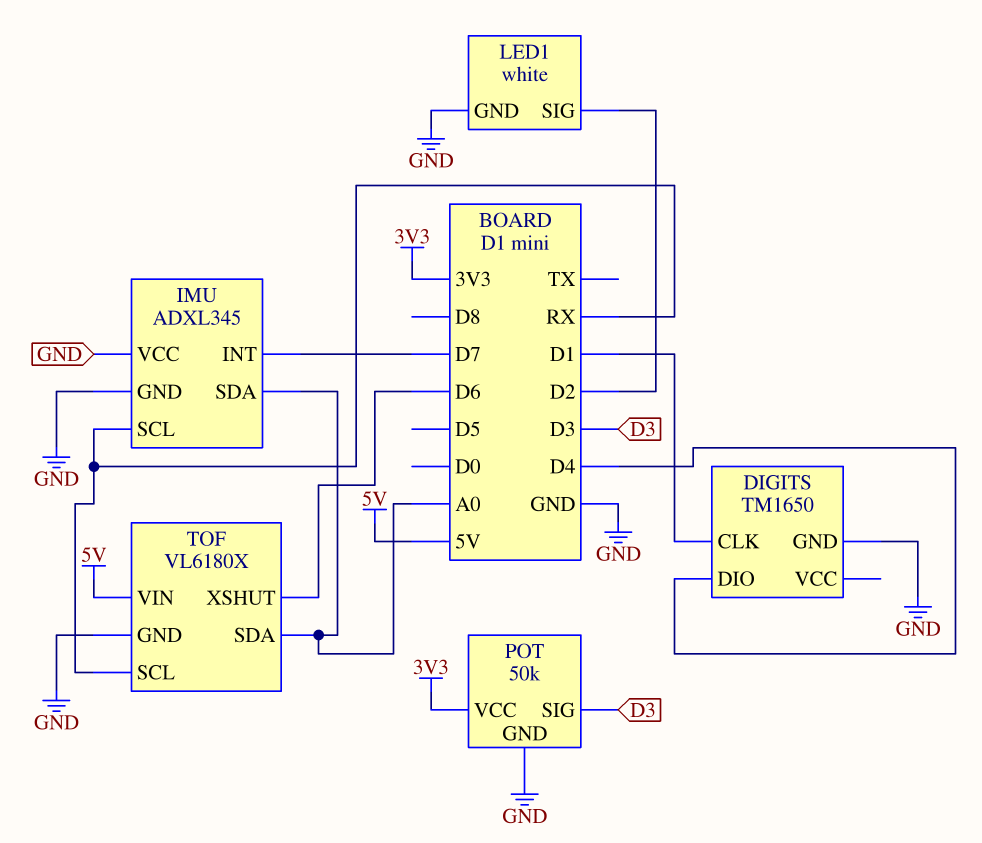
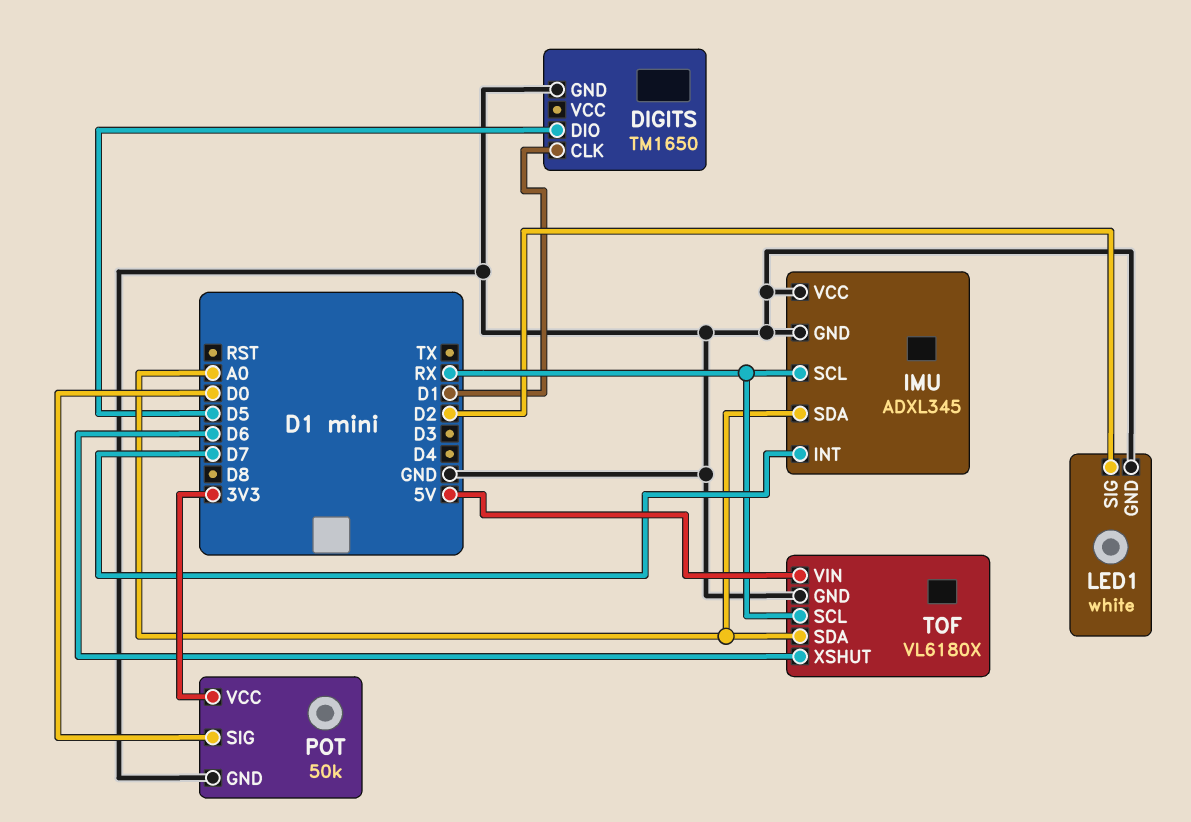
DIGITS pin DIO: D4 -> D5
POT pin SIG: D3 -> D0

